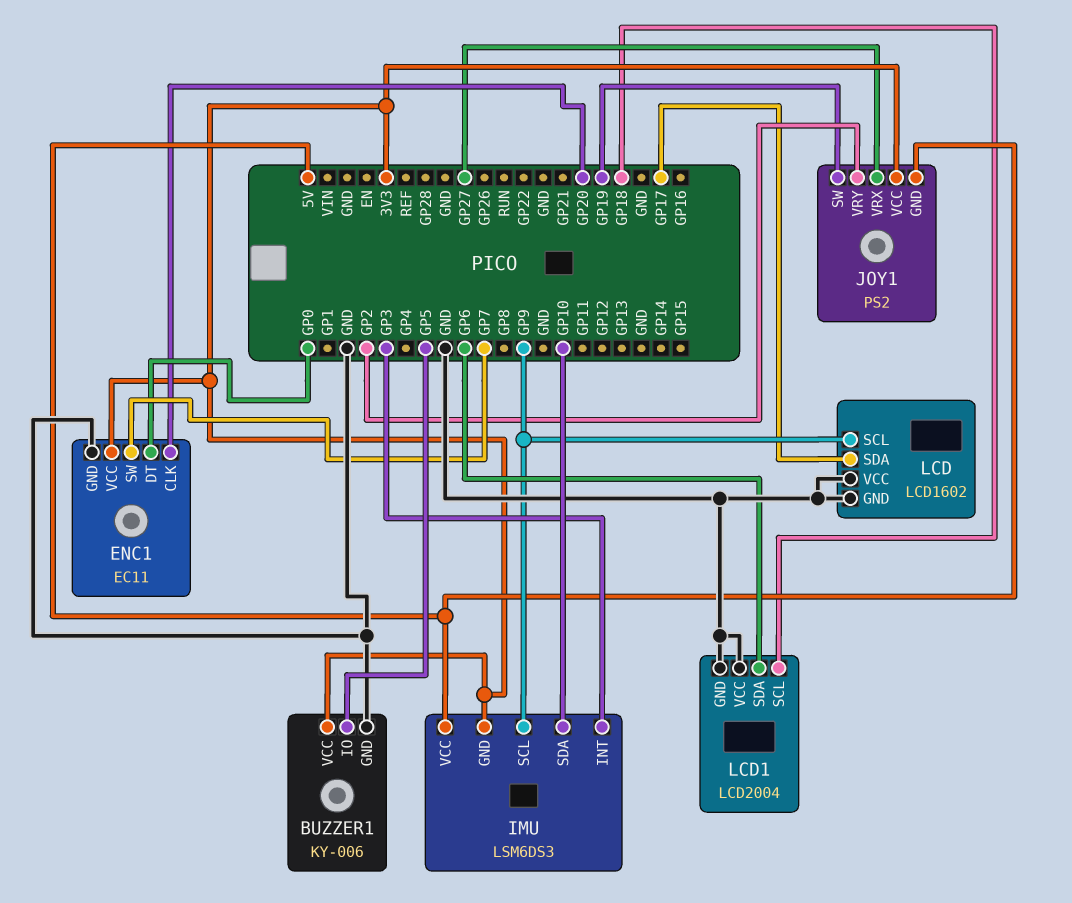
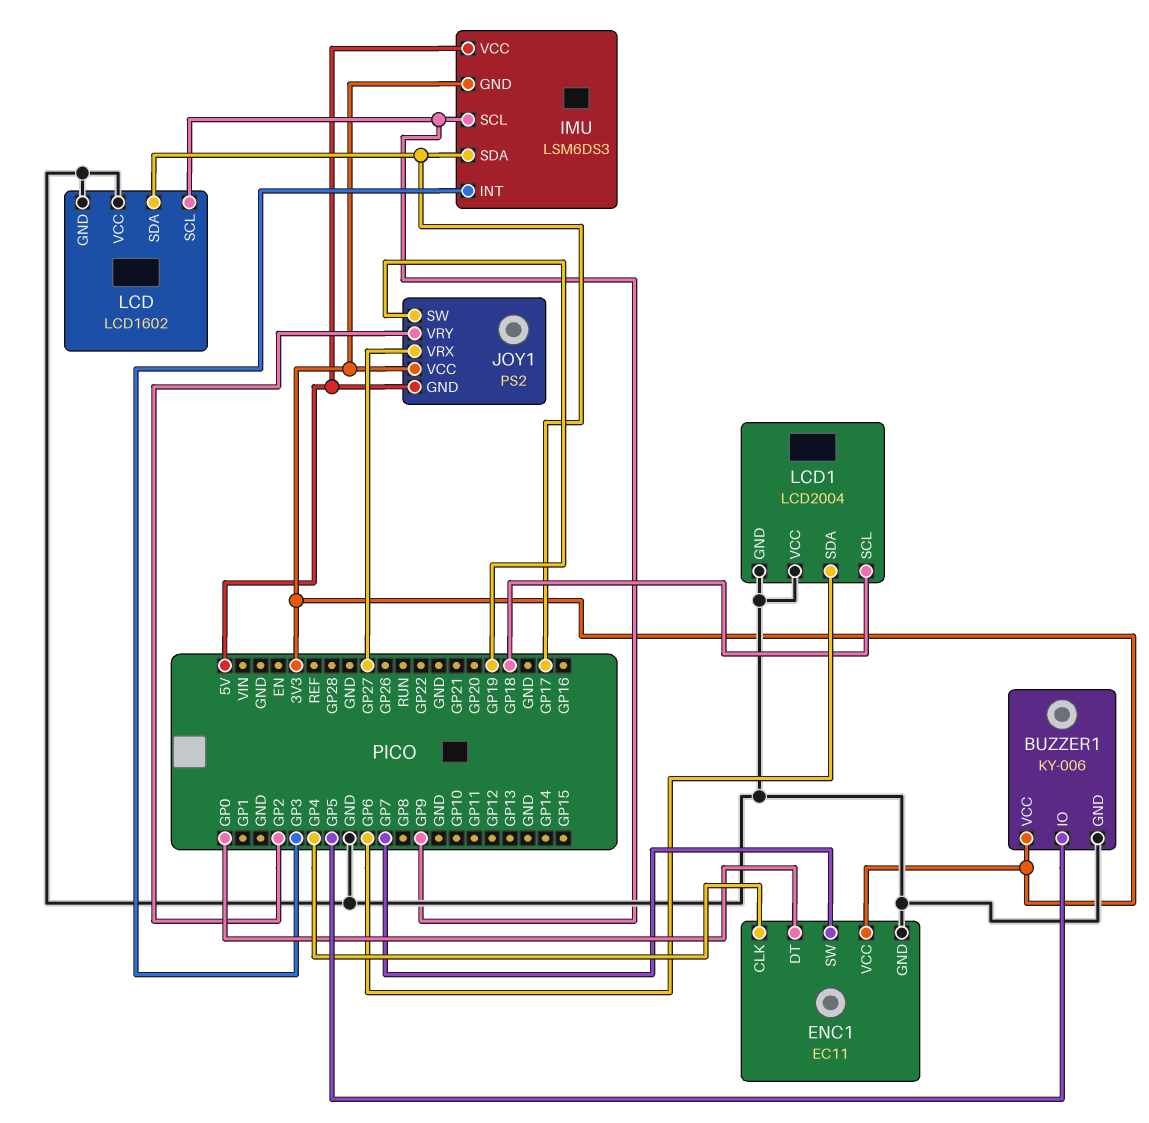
ENC1 pin CLK: GP20 -> GP4
IMU pin SDA: GP10 -> GP17

